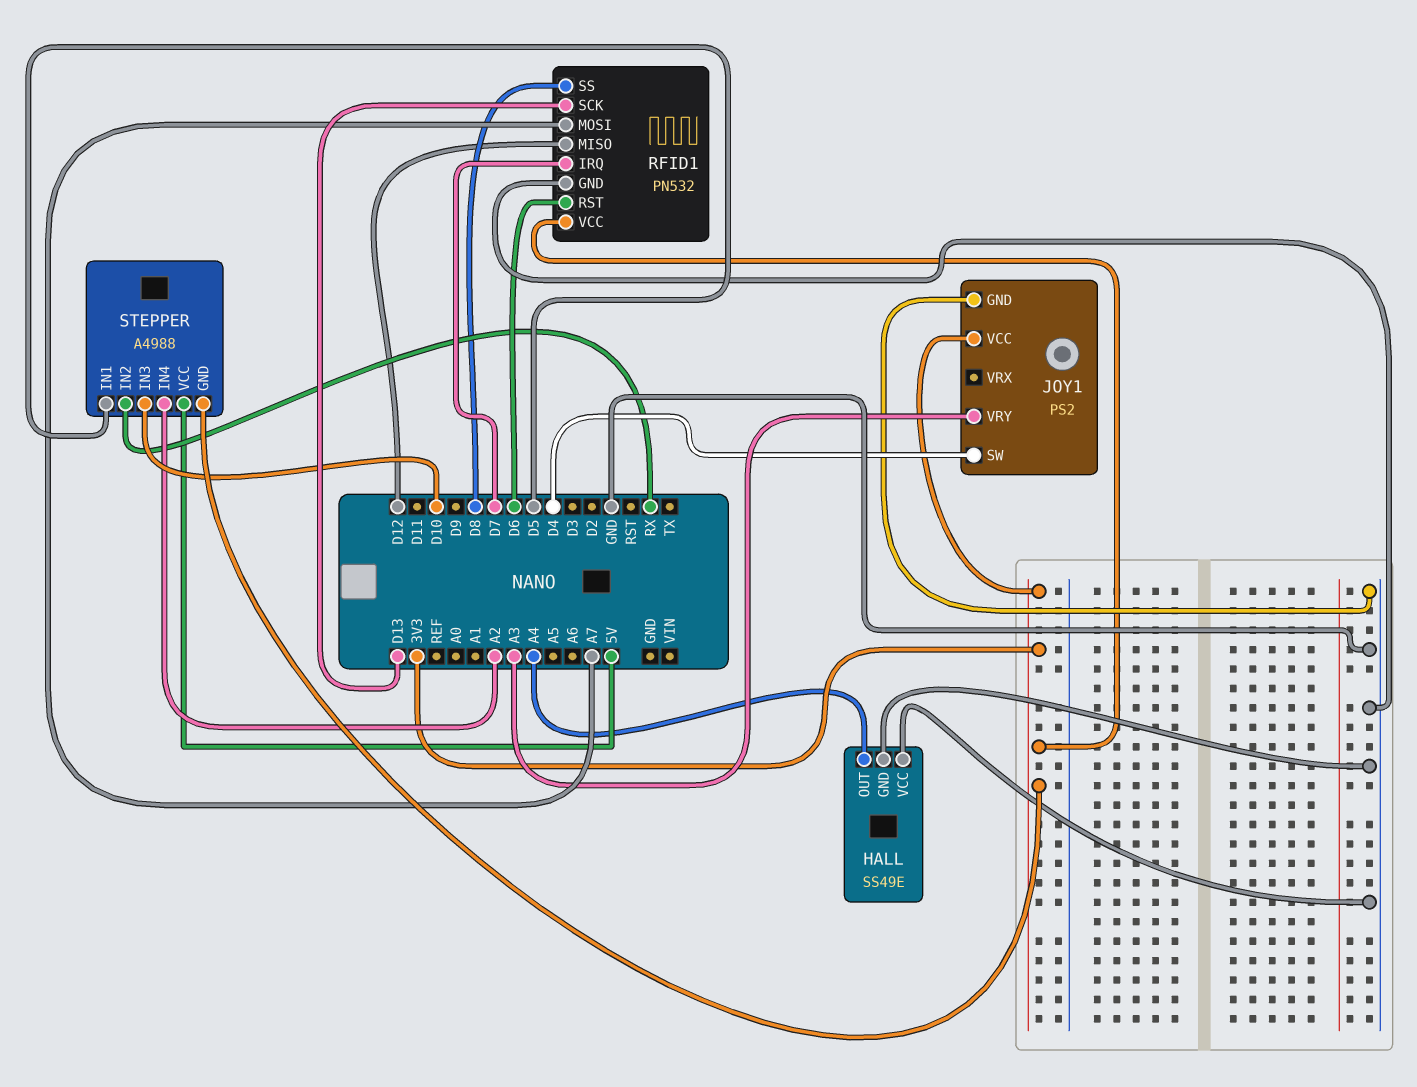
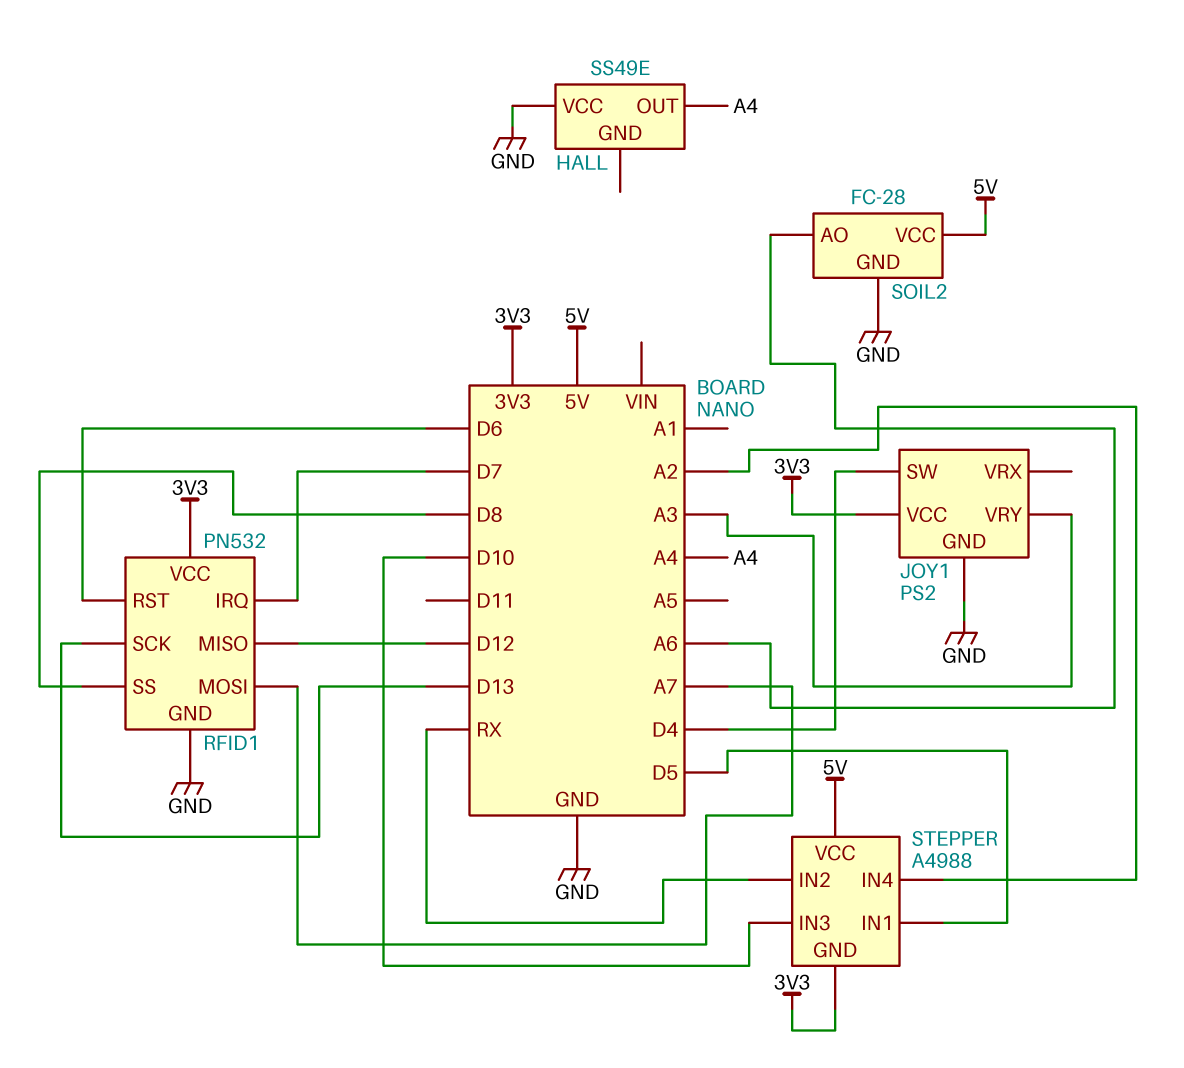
HALL pin GND: GND -> none
SOIL2: none -> FC-28
SOIL2 pin AO: none -> A6
SOIL2 pin GND: none -> GND
SOIL2 pin VCC: none -> 5V

